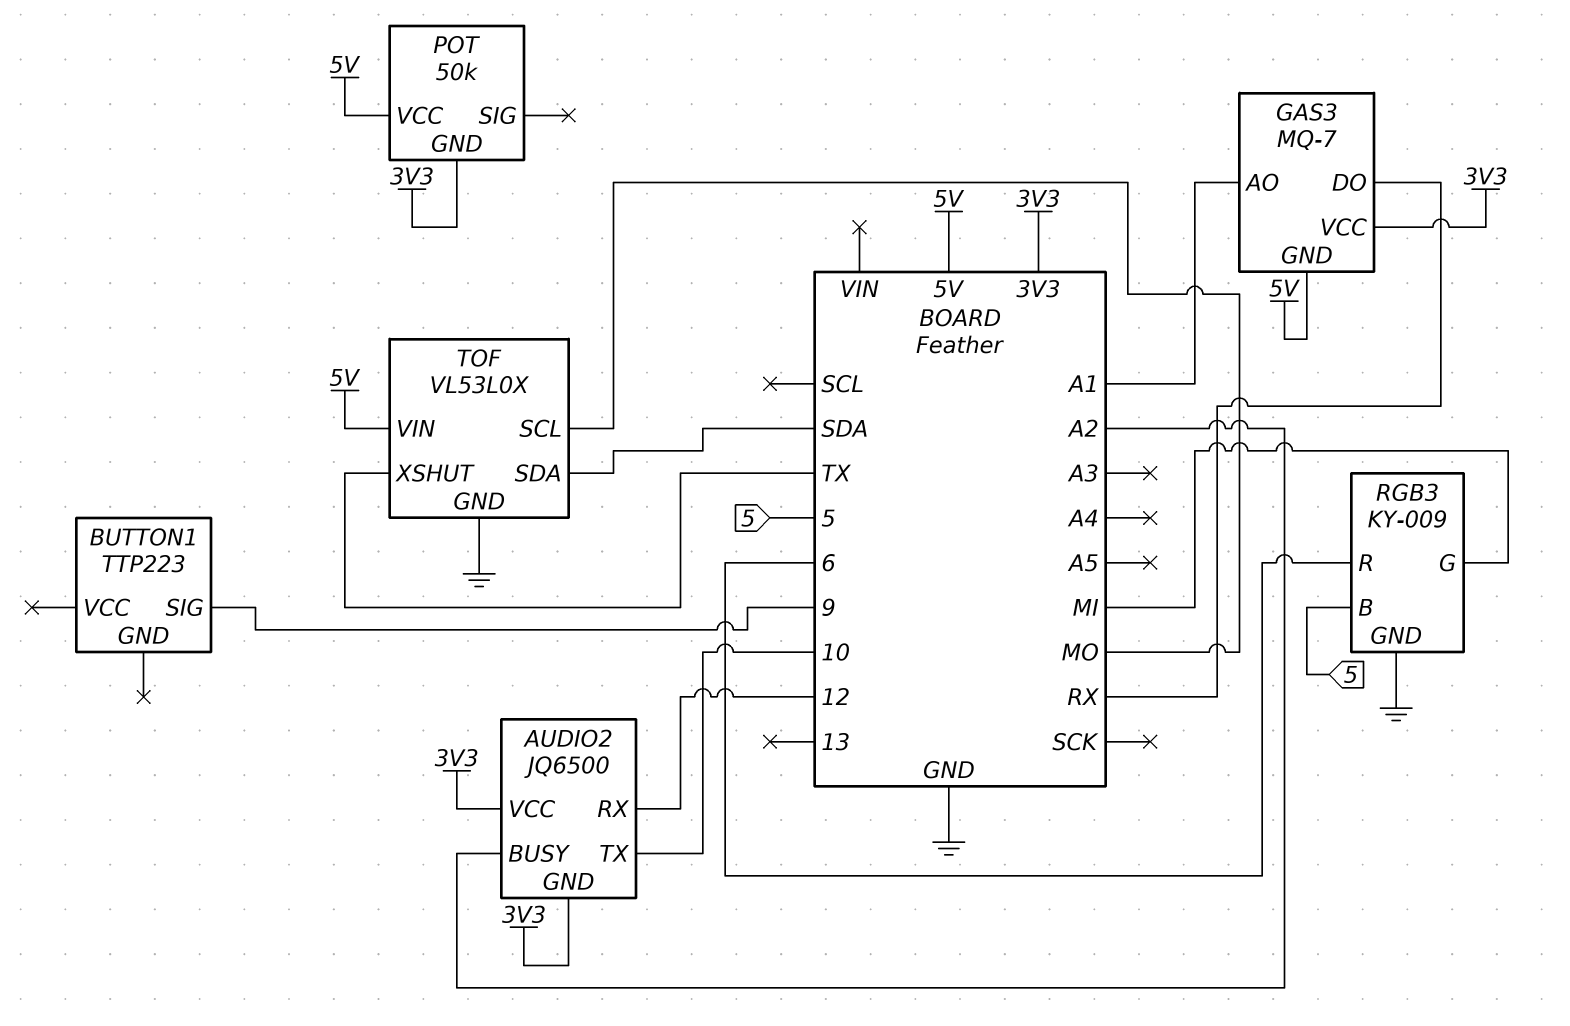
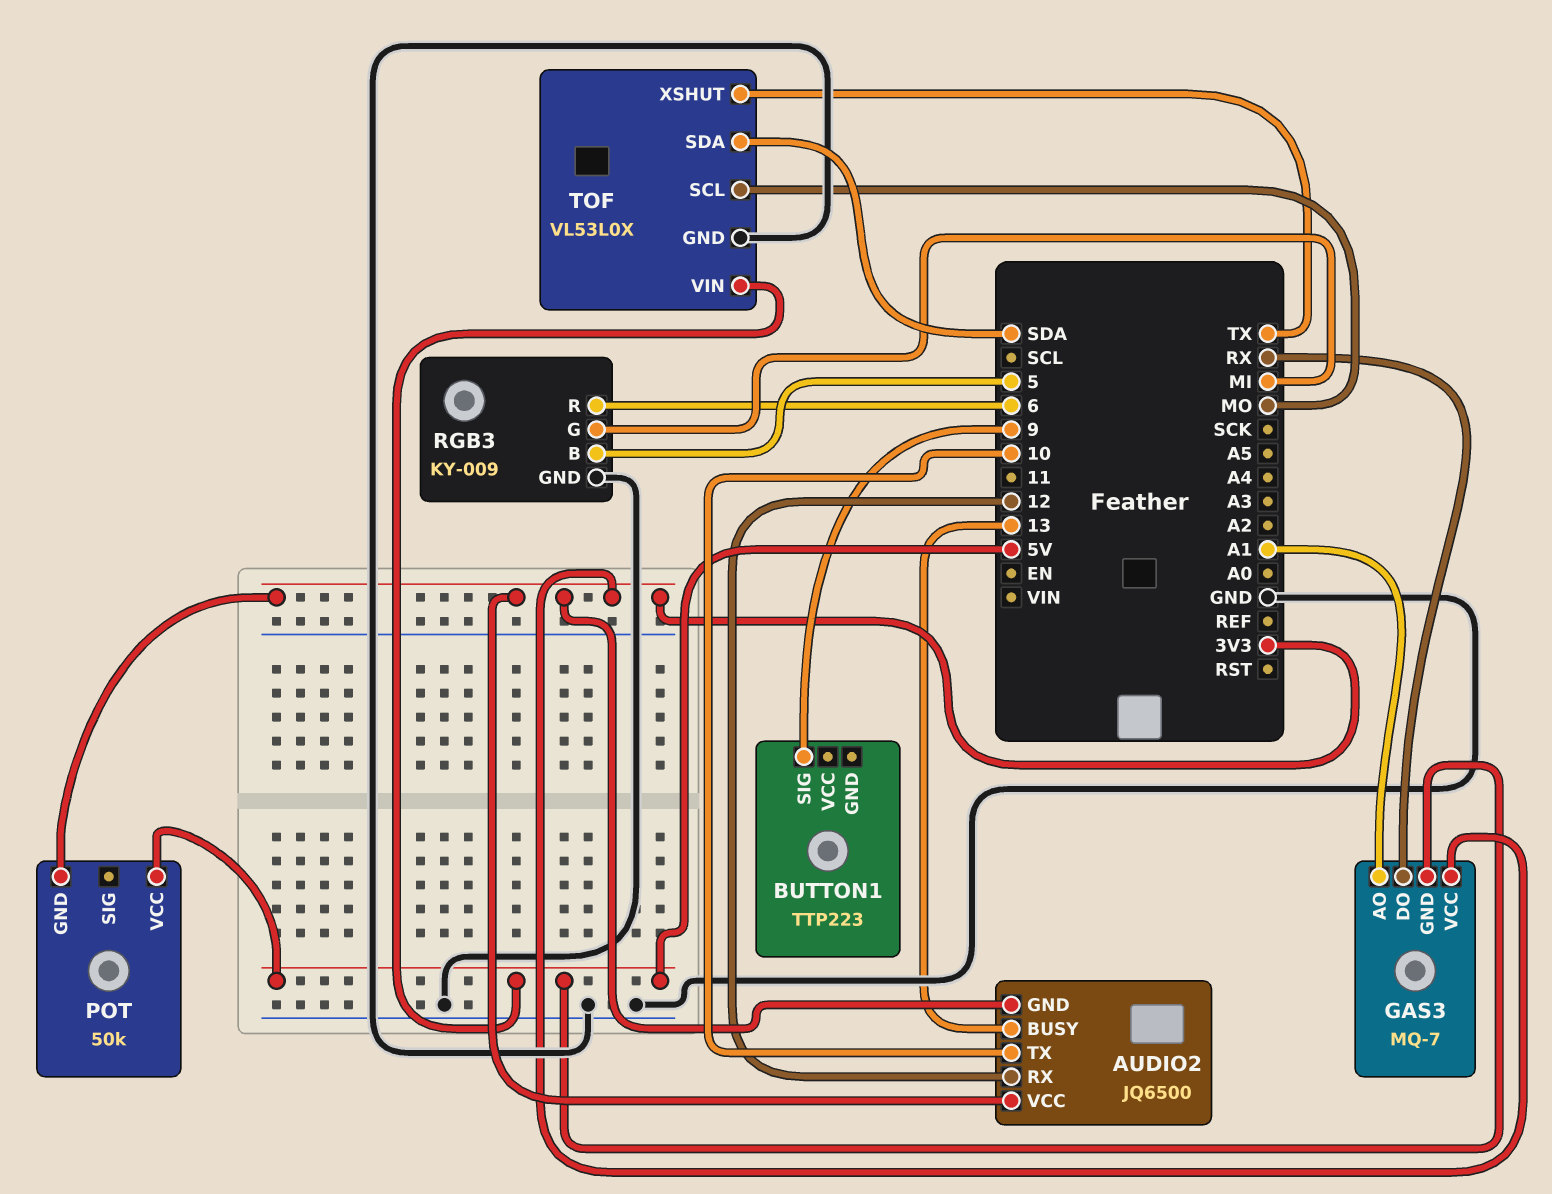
AUDIO2 pin BUSY: A2 -> 13

